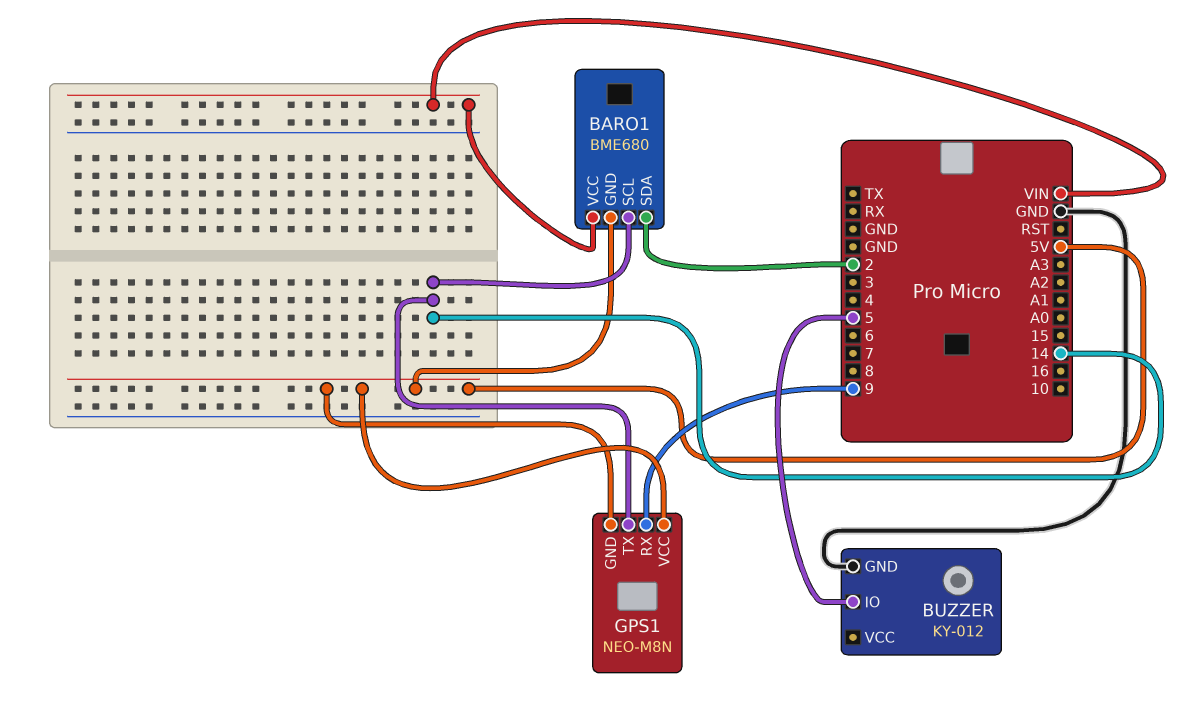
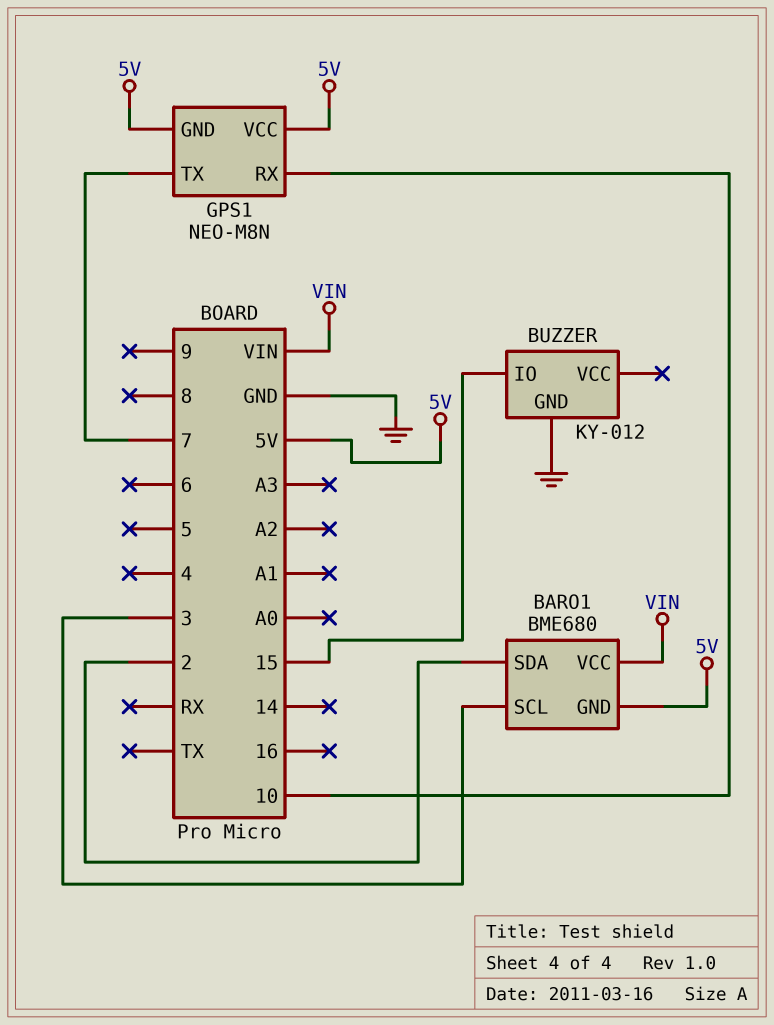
BARO1 pin SCL: 14 -> 3
BUZZER pin IO: 5 -> 15
GPS1 pin RX: 9 -> 10
GPS1 pin TX: 14 -> 7

